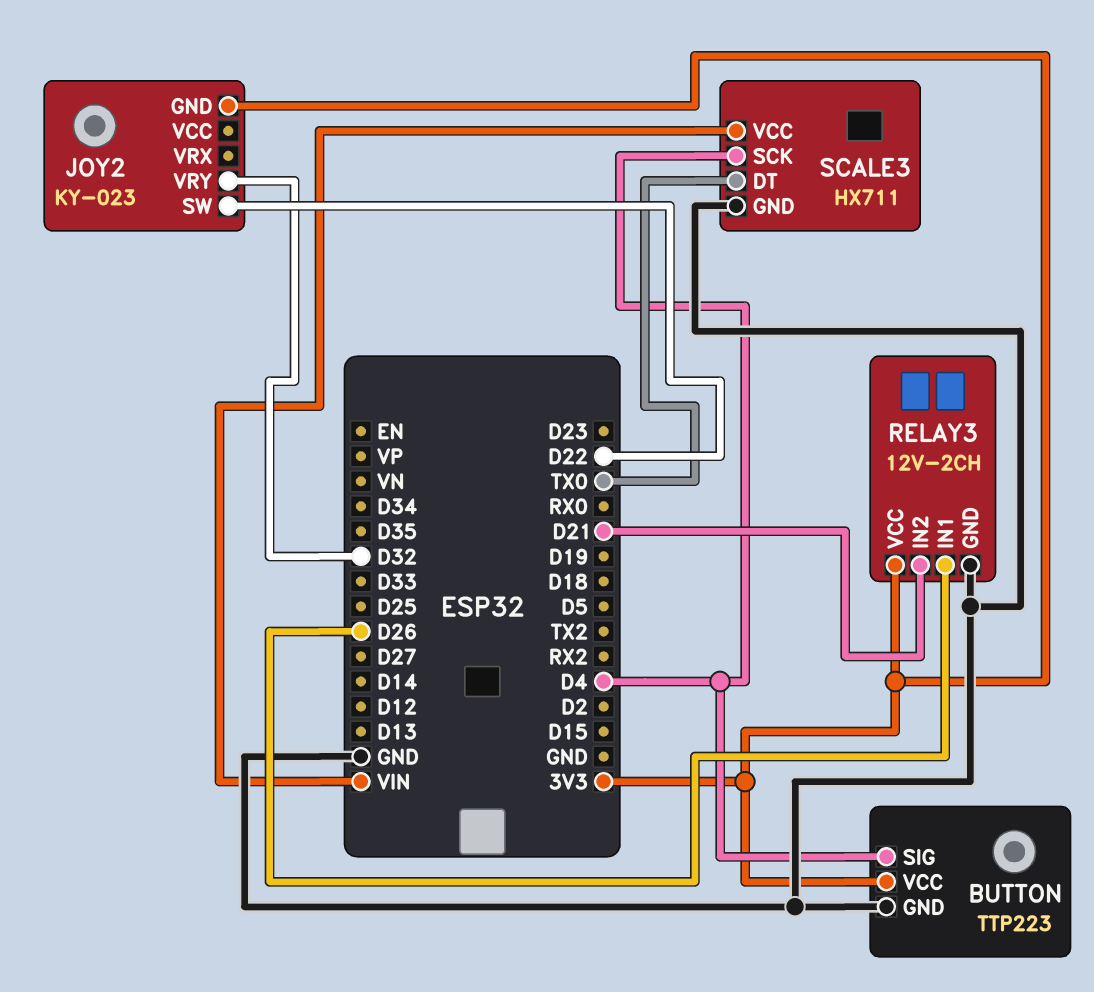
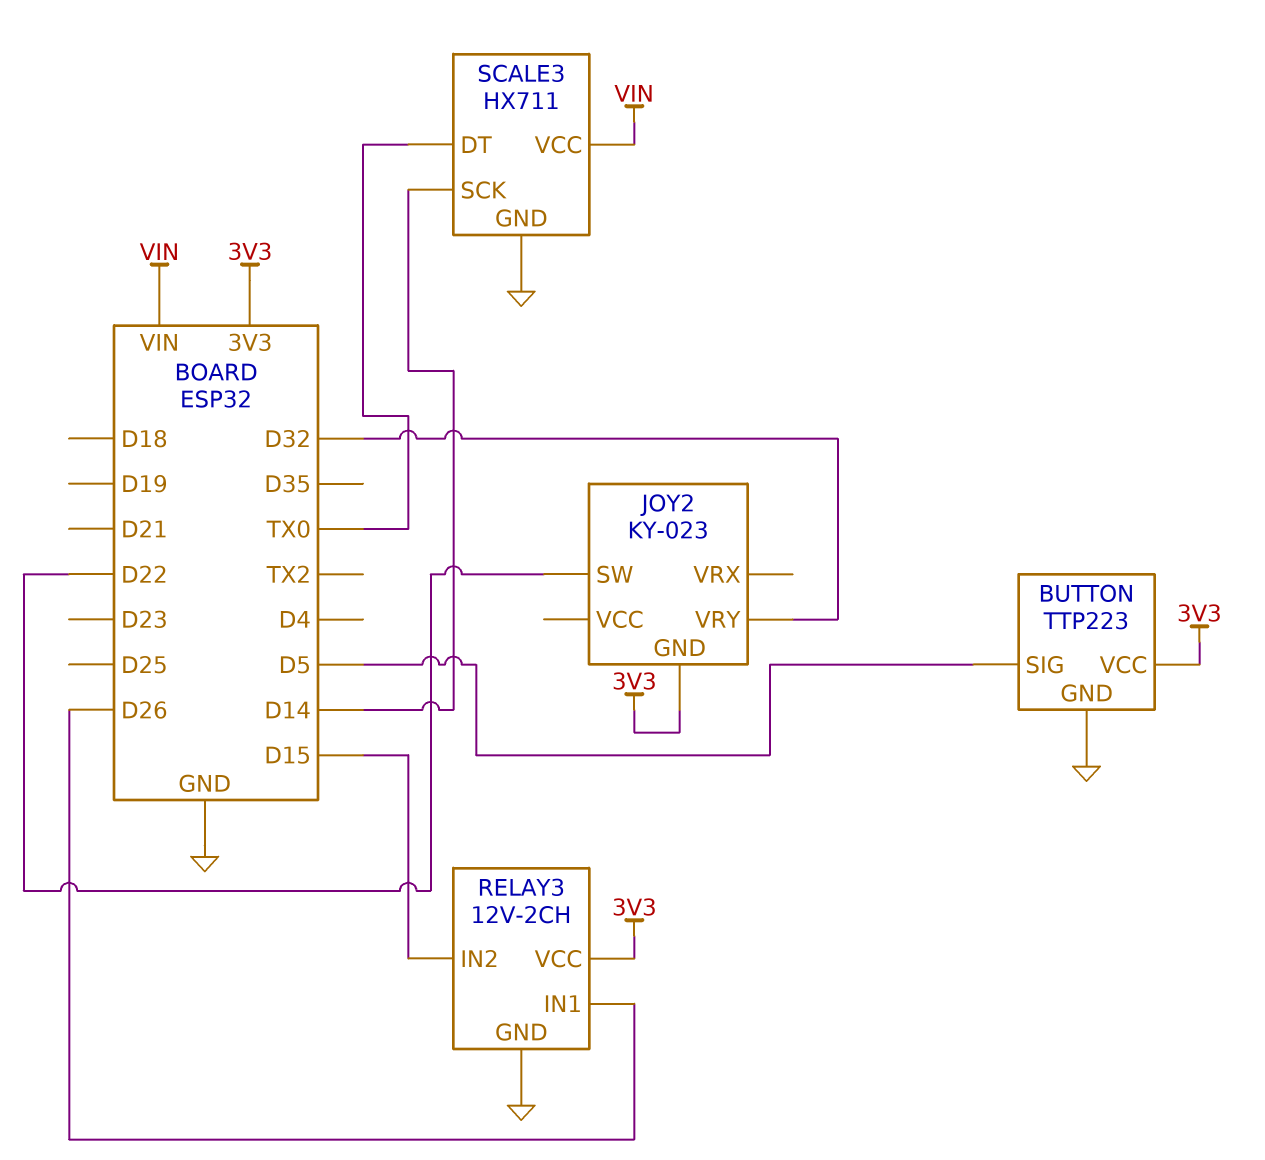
BUTTON pin SIG: D4 -> D5
RELAY3 pin IN2: D21 -> D15
SCALE3 pin SCK: D4 -> D14

